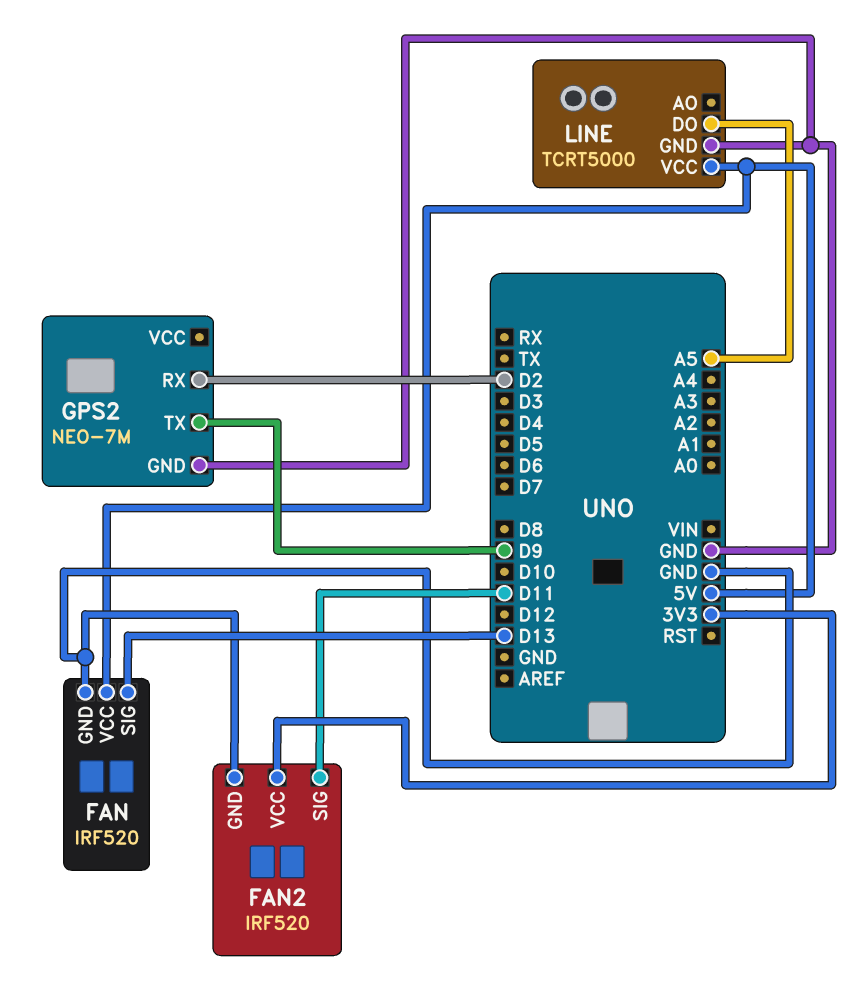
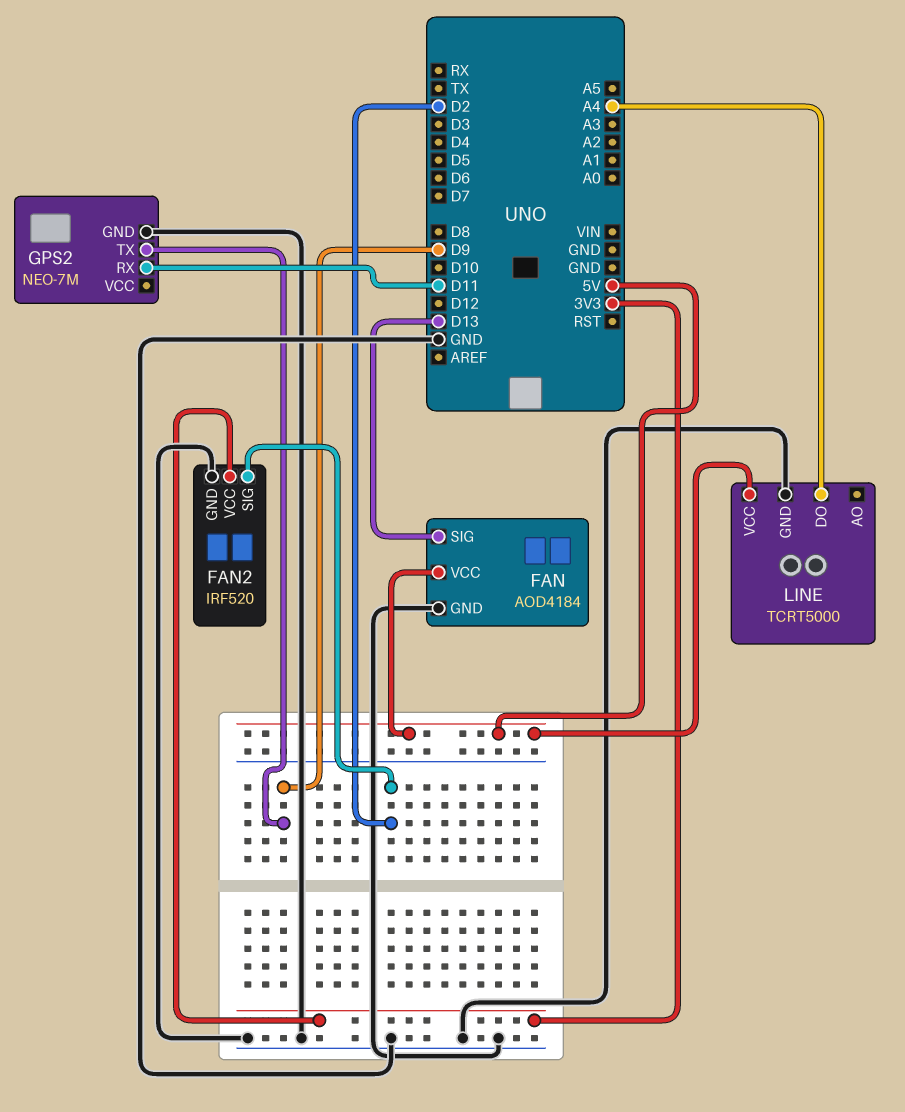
FAN: IRF520 -> AOD4184
FAN2 pin SIG: D11 -> D2
GPS2 pin RX: D2 -> D11
LINE pin DO: A5 -> A4

